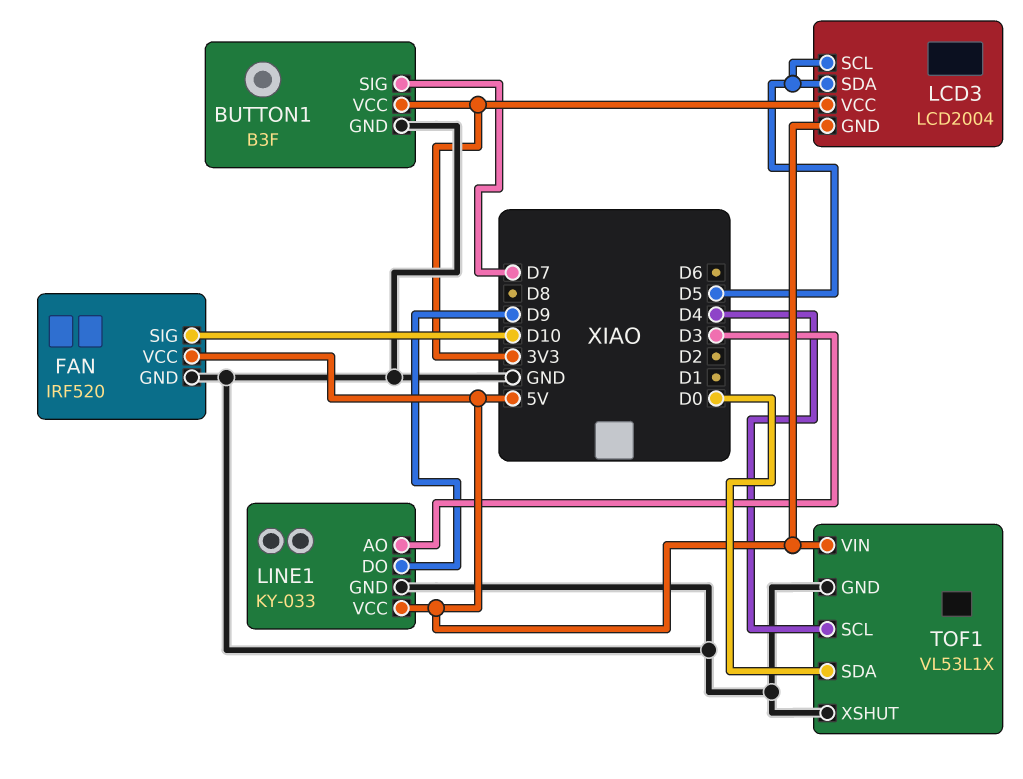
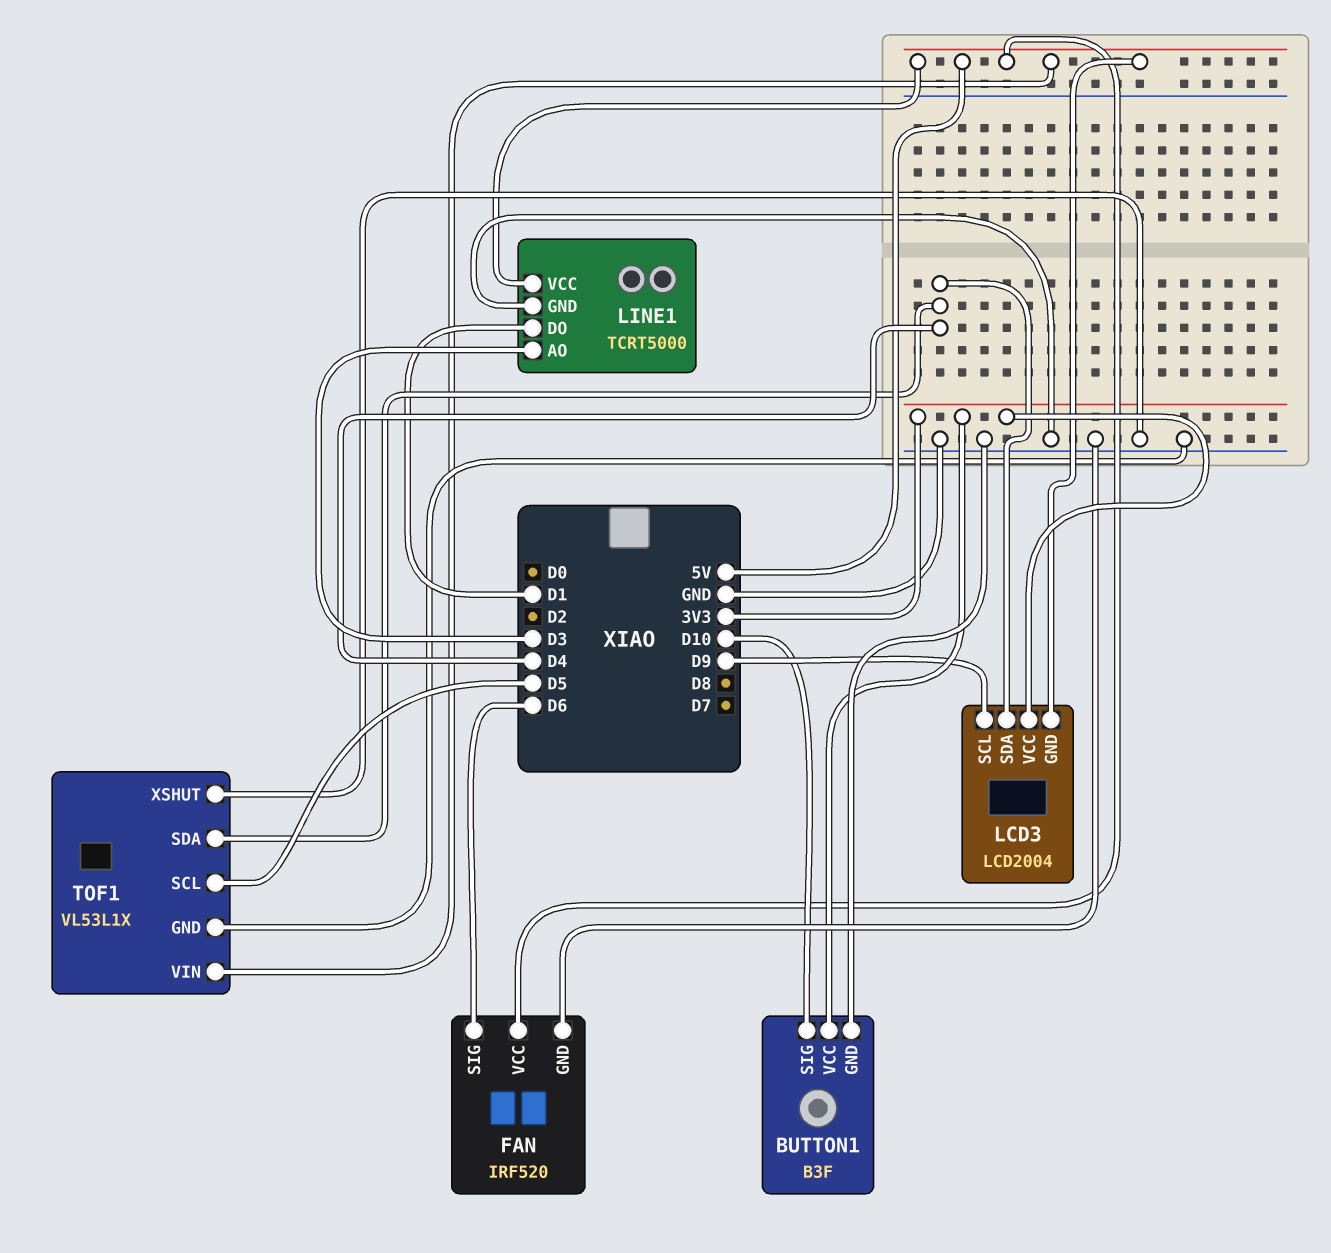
BUTTON1 pin SIG: D7 -> D10
FAN pin SIG: D10 -> D6
LCD3 pin SCL: D5 -> D9
LCD3 pin SDA: D5 -> D4
LINE1: KY-033 -> TCRT5000
LINE1 pin DO: D9 -> D1
TOF1 pin SCL: D4 -> D5
TOF1 pin SDA: D0 -> D4

